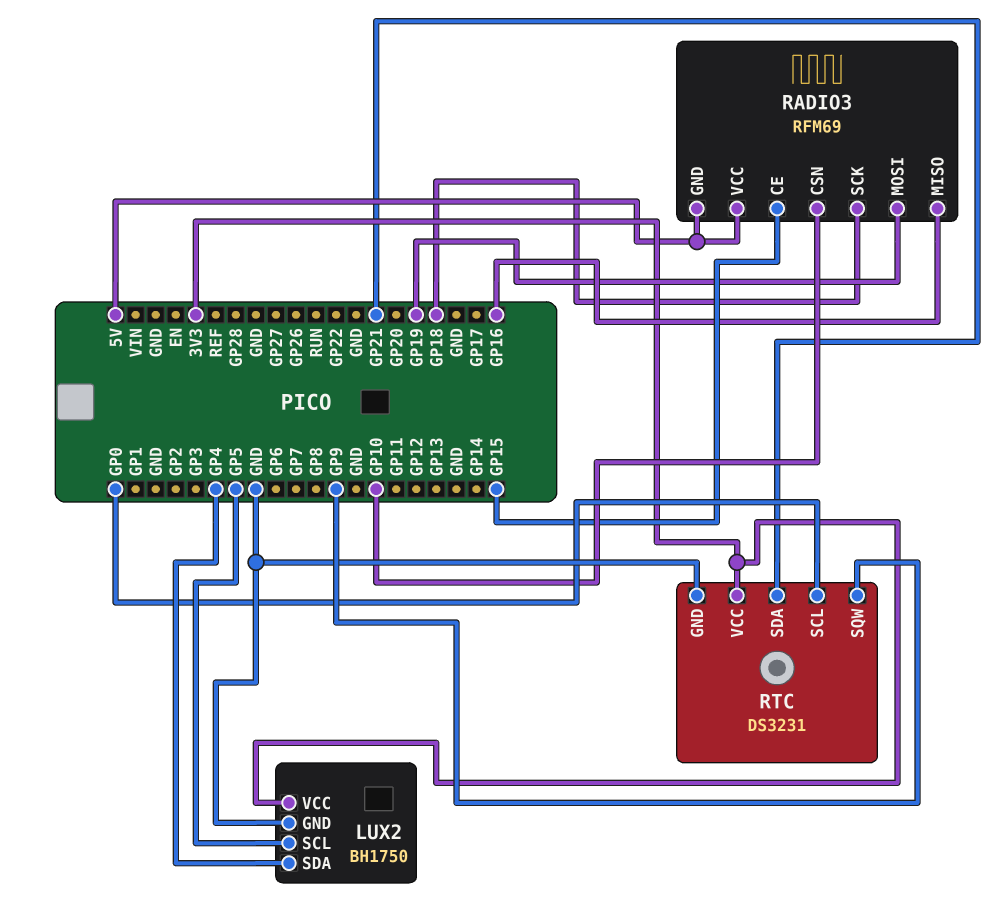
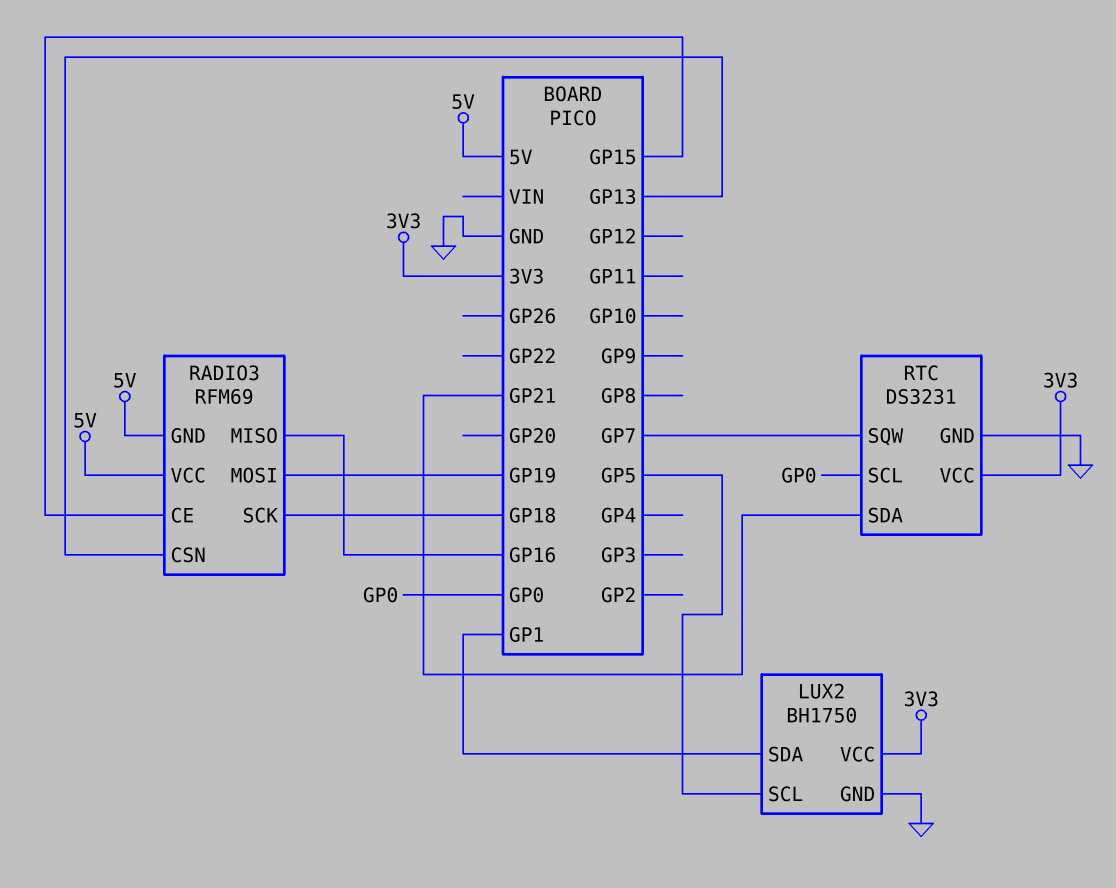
LUX2 pin SDA: GP4 -> GP1
RADIO3 pin CSN: GP10 -> GP13
RTC pin SQW: GP9 -> GP7

